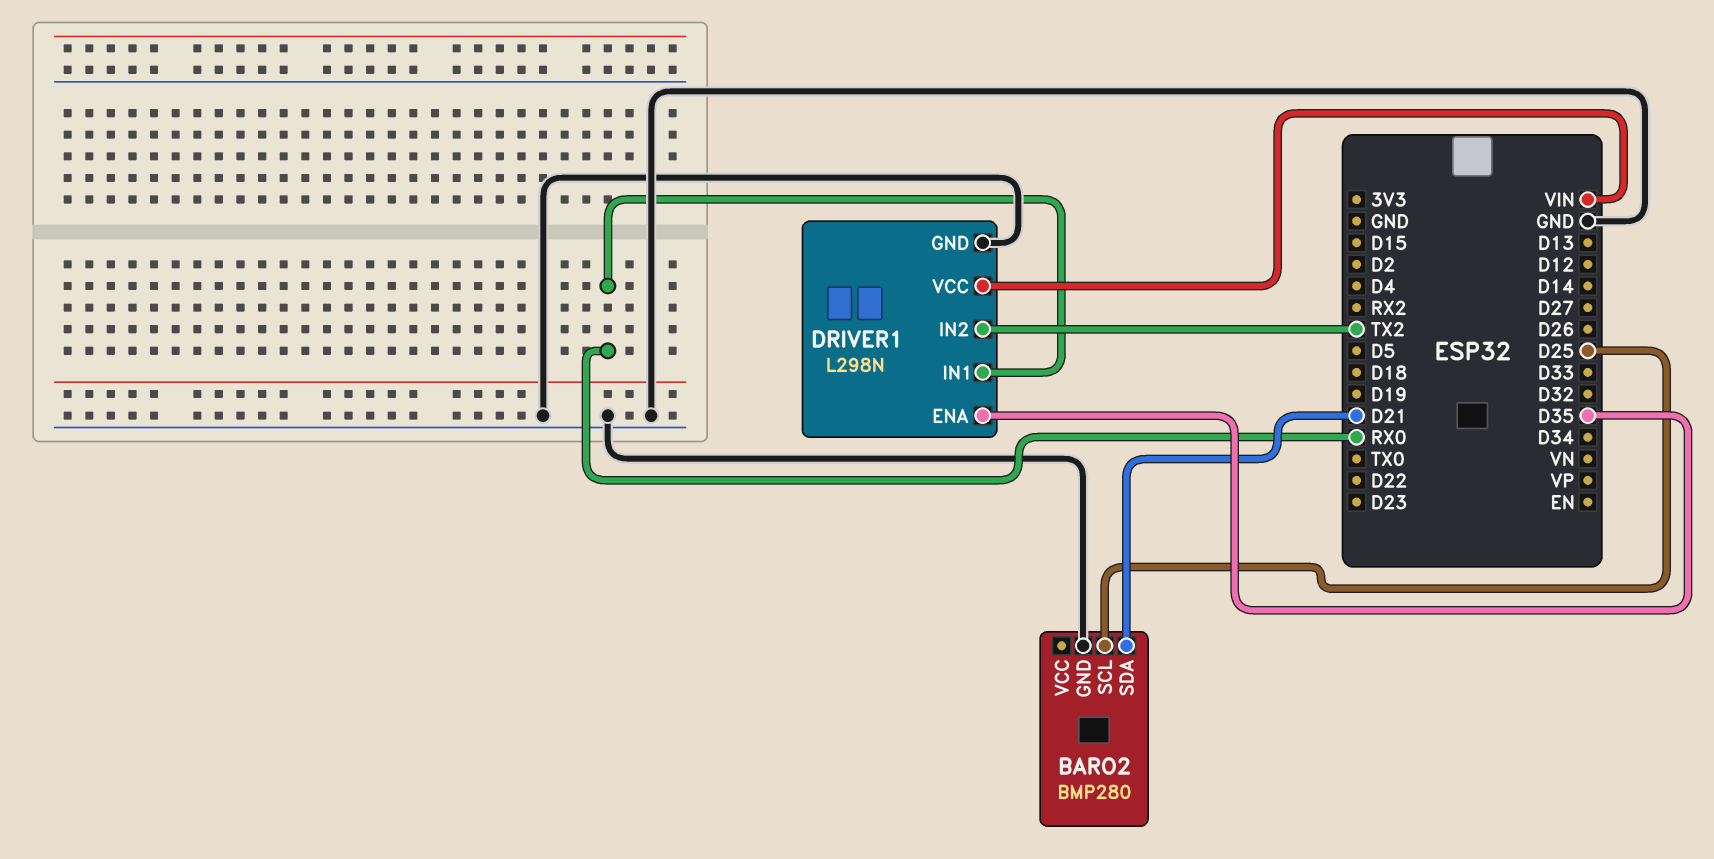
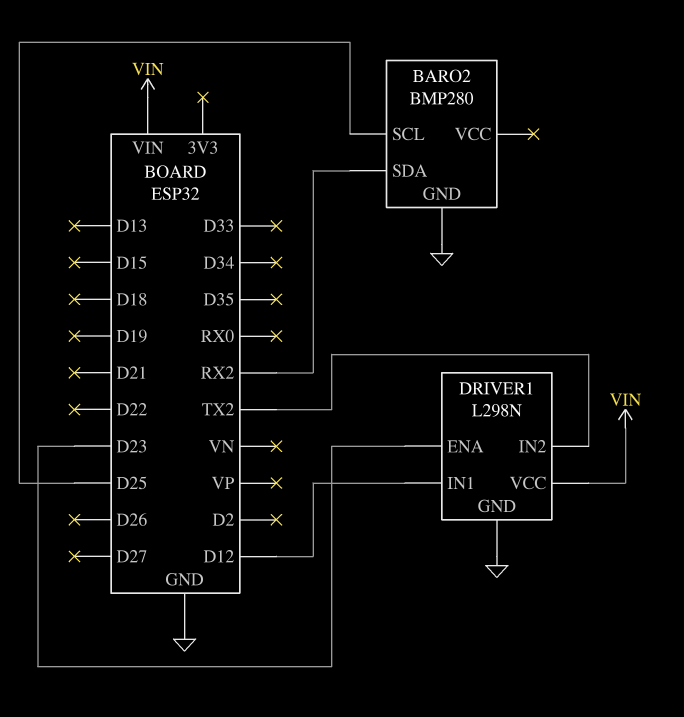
BARO2 pin SDA: D21 -> RX2
DRIVER1 pin ENA: D35 -> D23
DRIVER1 pin IN1: RX0 -> D12

